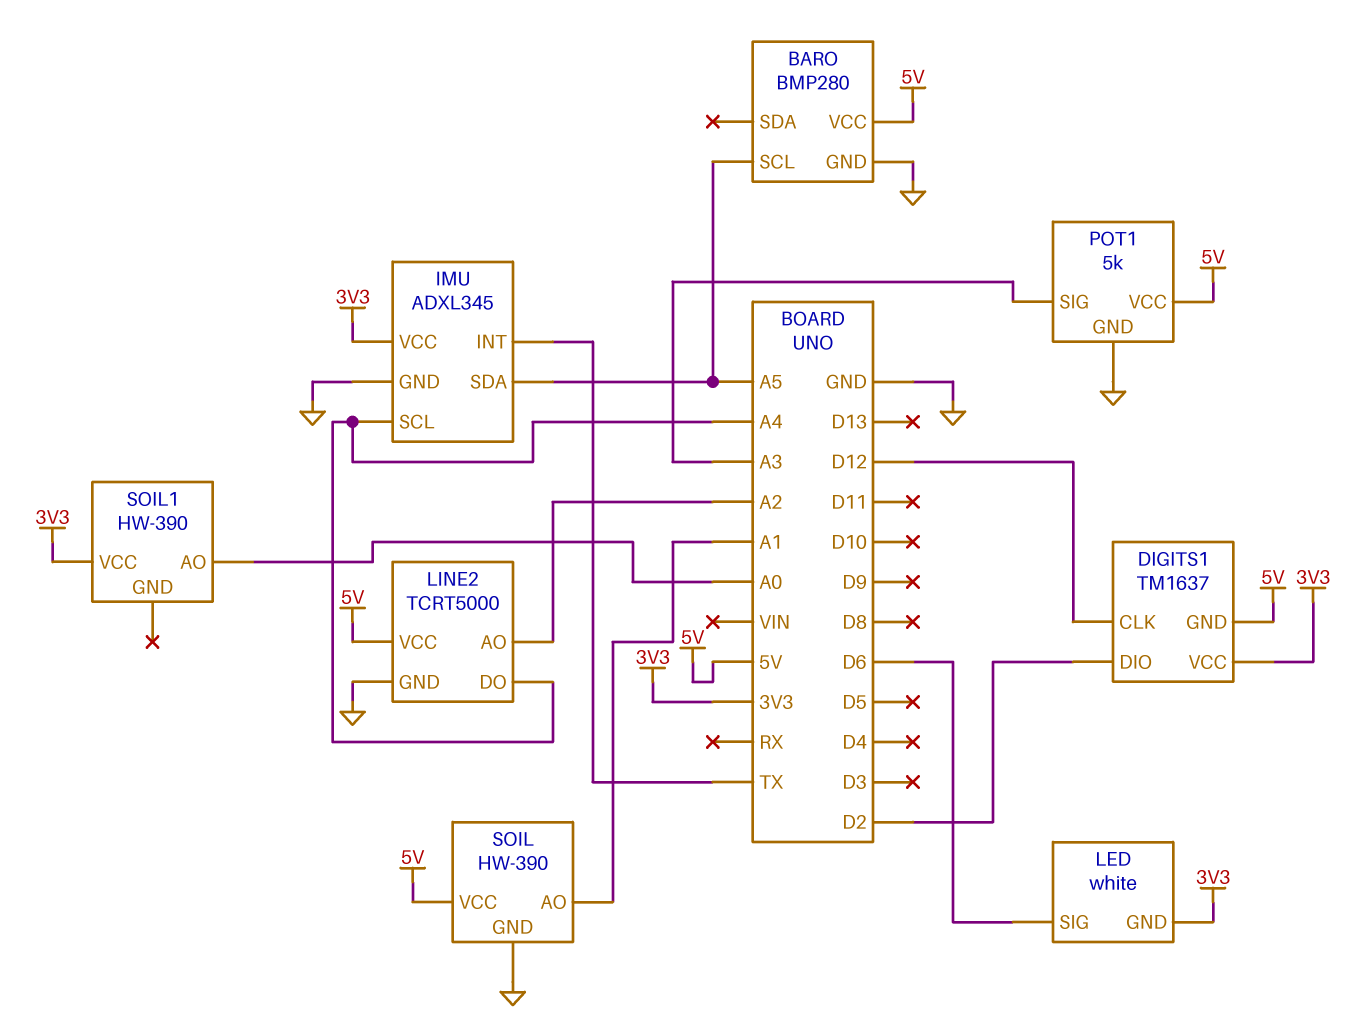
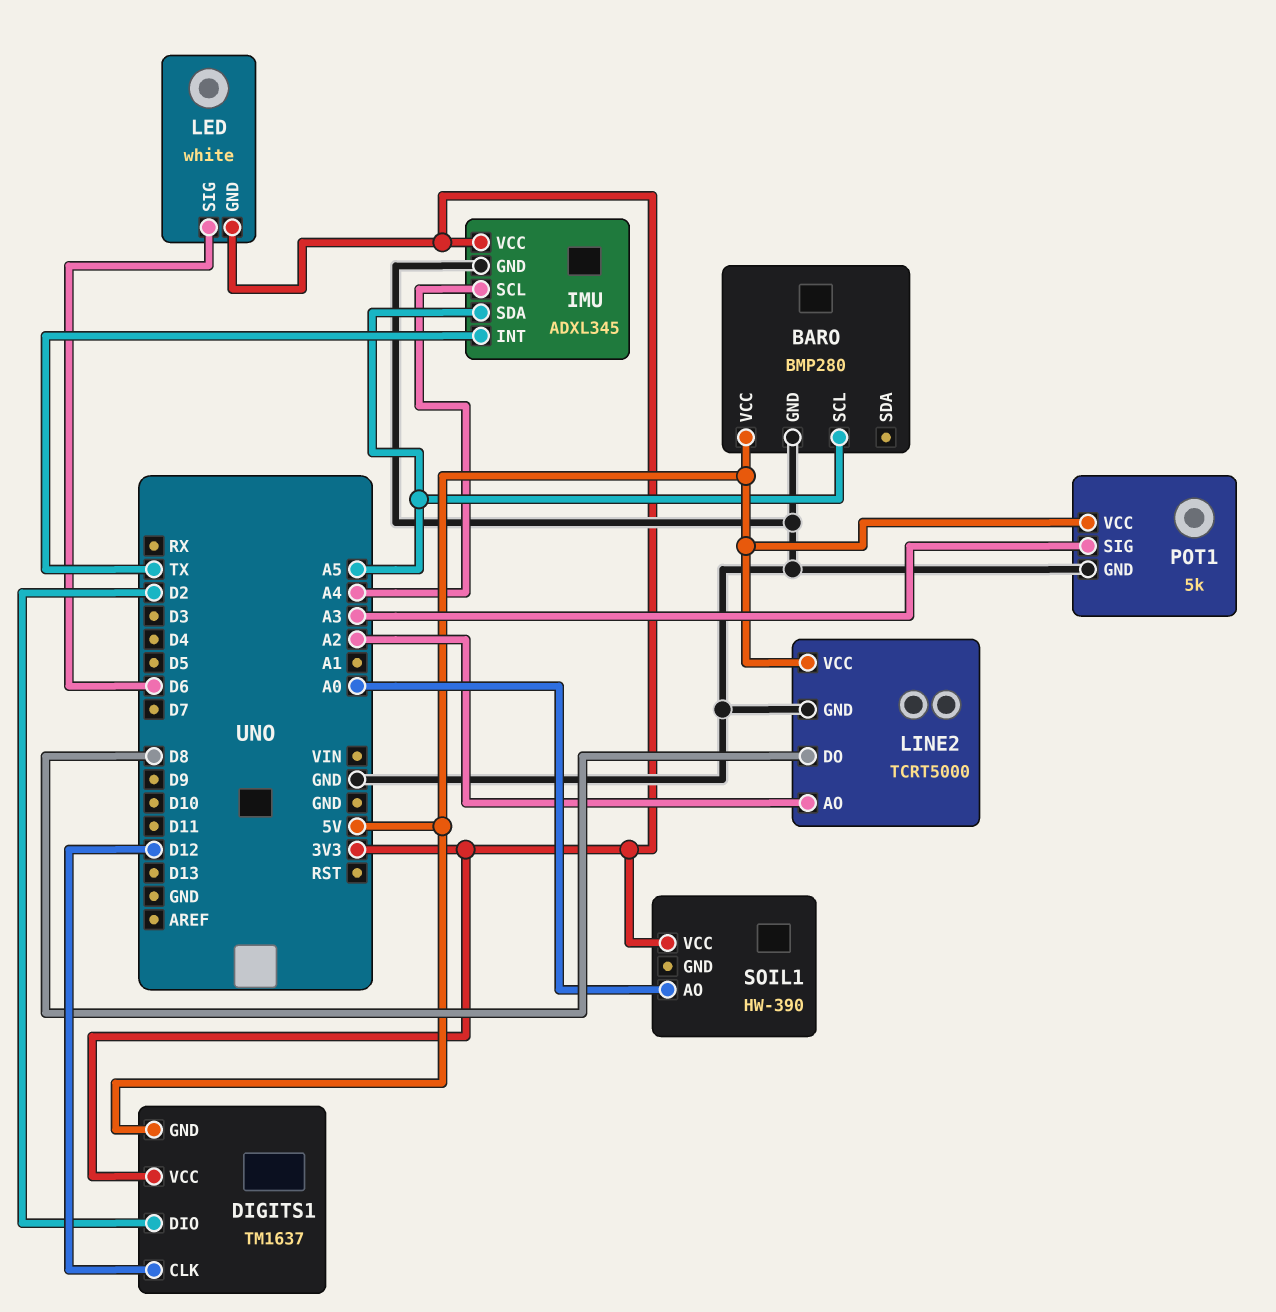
LINE2 pin DO: A4 -> D8
SOIL: HW-390 -> none
SOIL pin AO: A1 -> none
SOIL pin GND: GND -> none
SOIL pin VCC: 5V -> none

